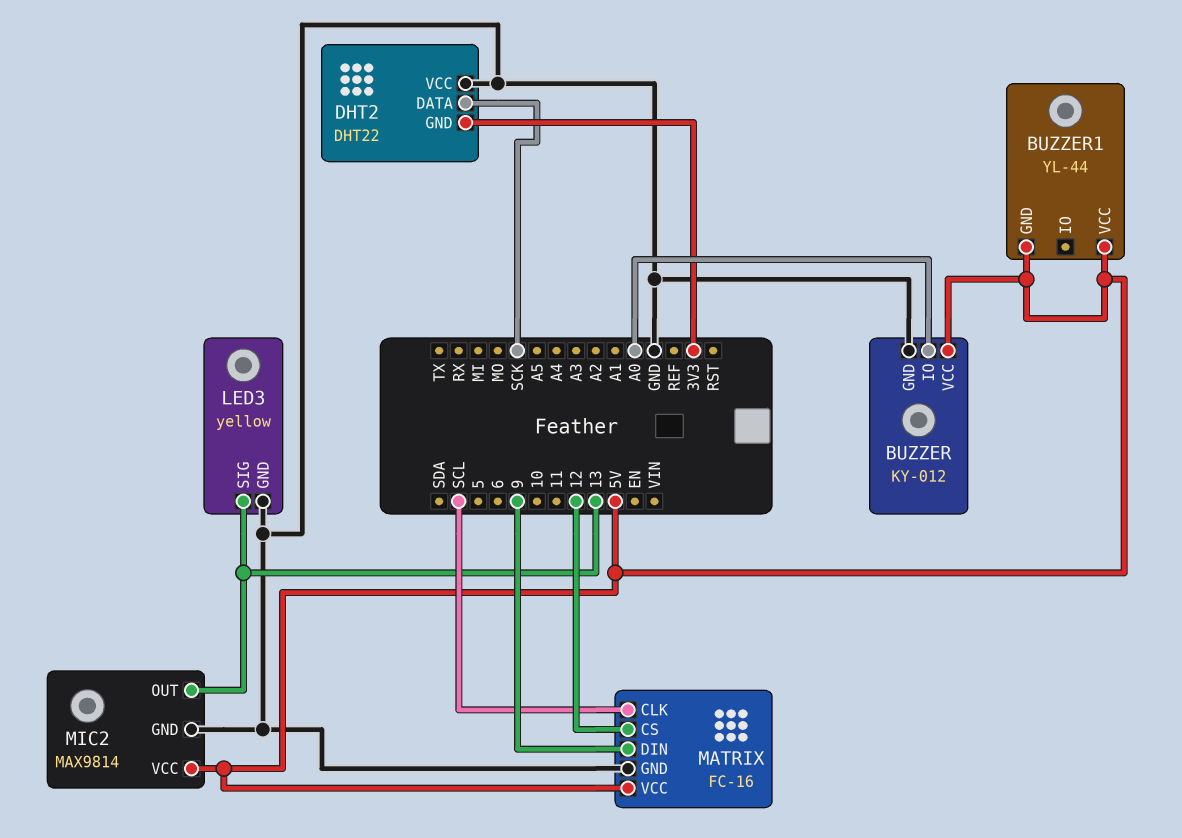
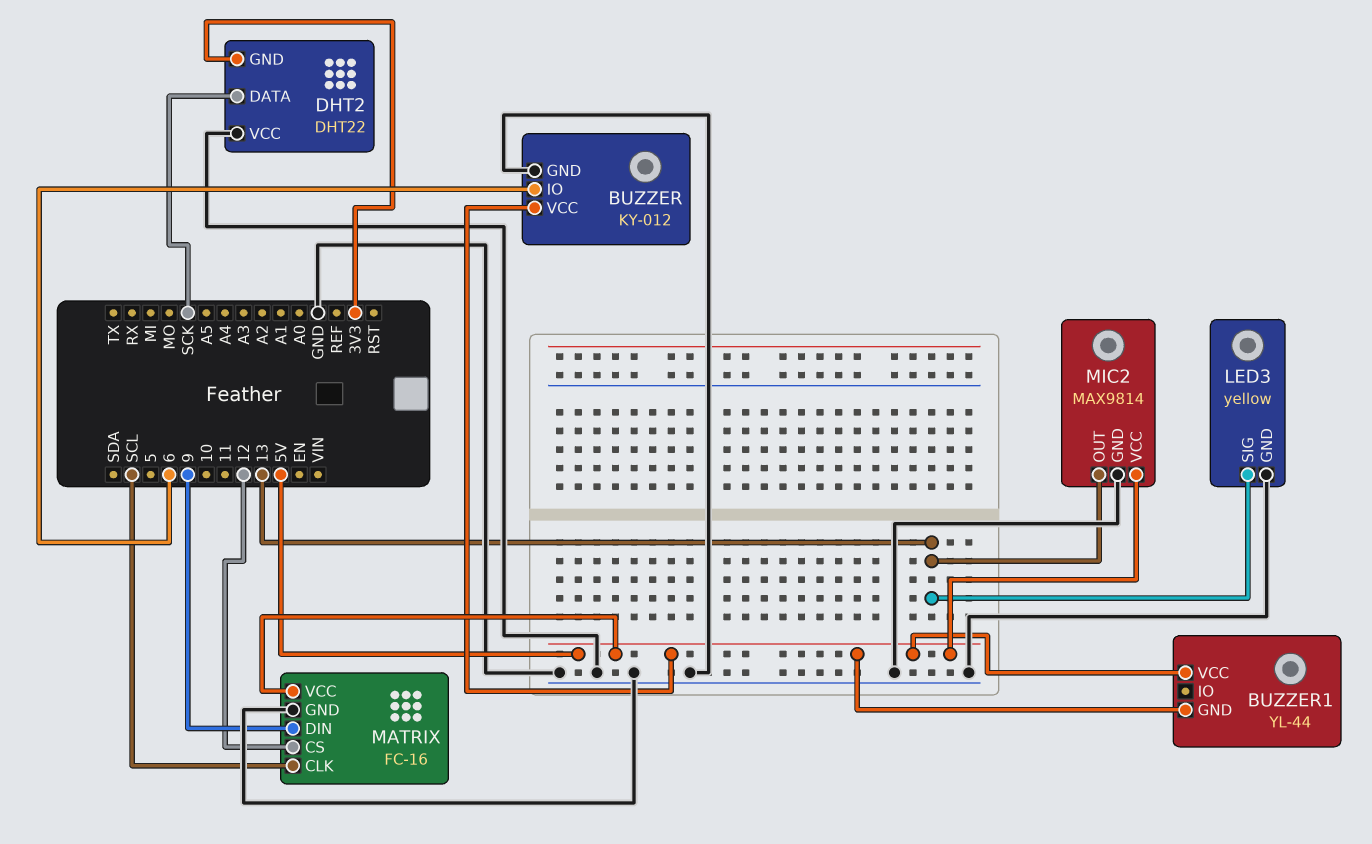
BUZZER pin IO: A0 -> 6

